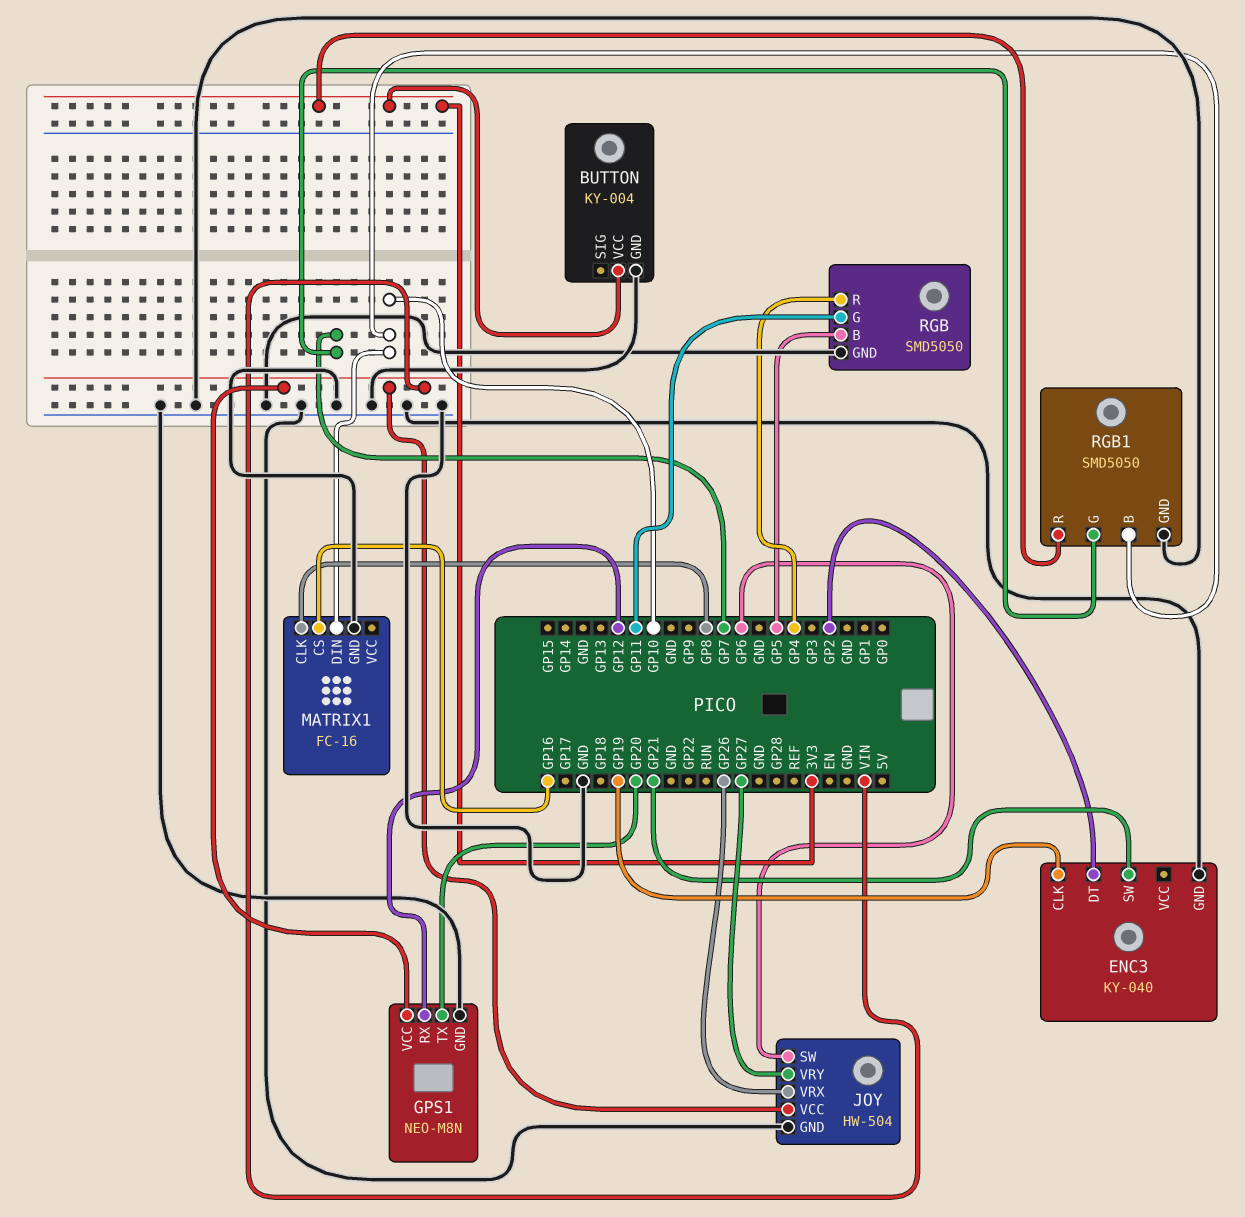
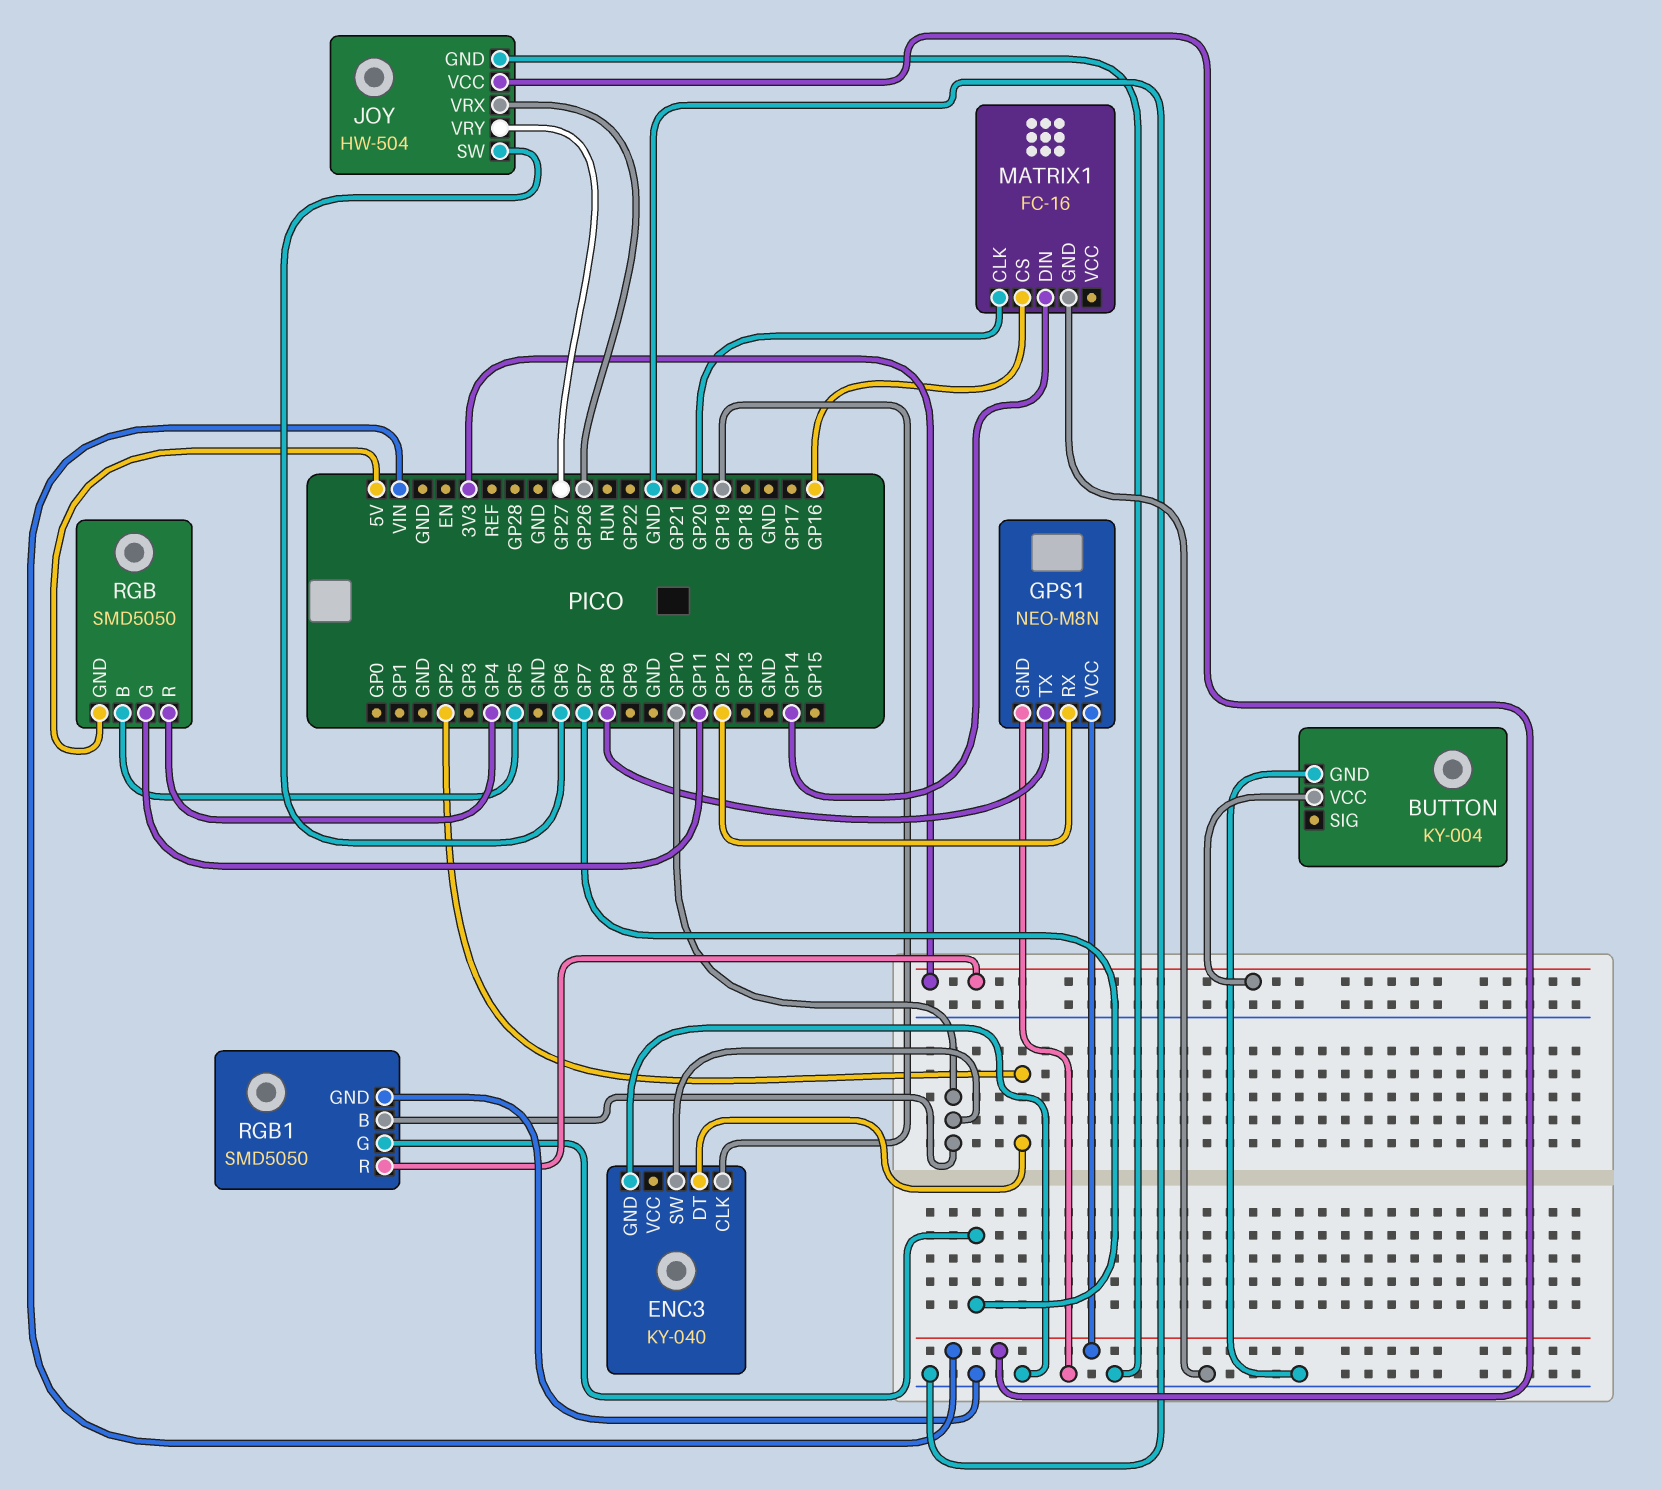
ENC3 pin SW: GP21 -> GP10
GPS1 pin TX: GP20 -> GP8
MATRIX1 pin CLK: GP8 -> GP20
MATRIX1 pin DIN: GP10 -> GP14
RGB pin GND: GND -> 5V

